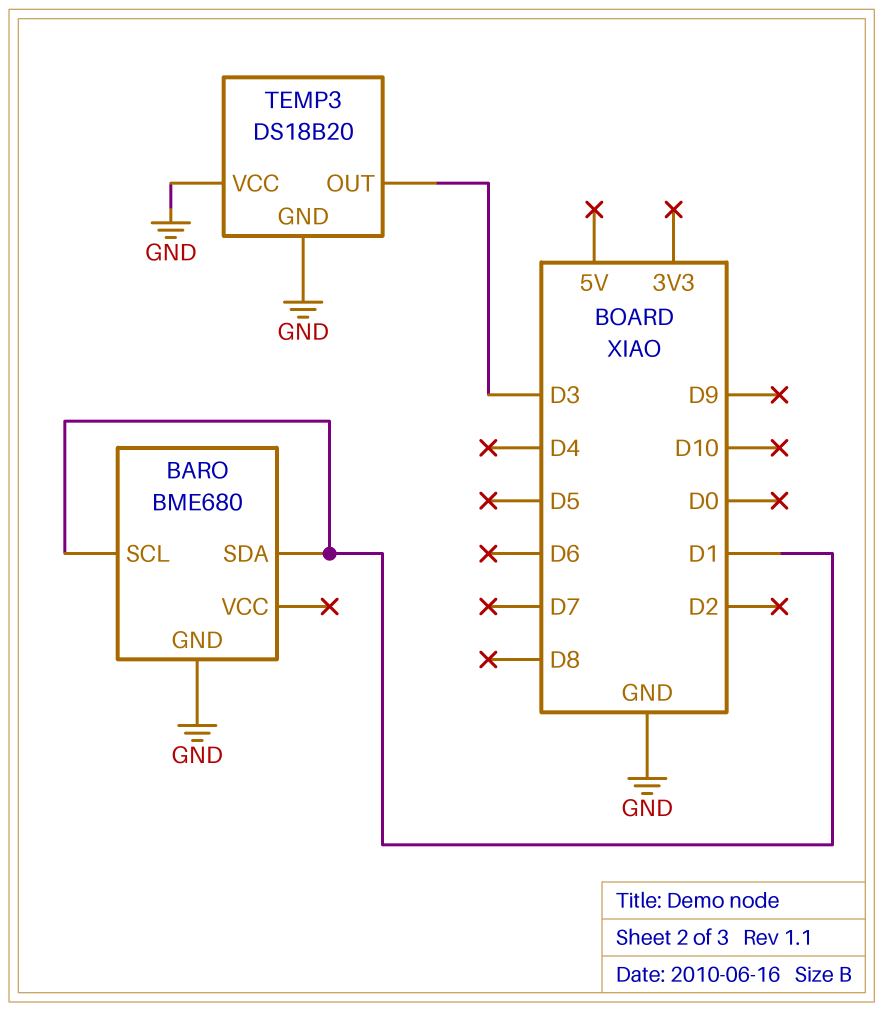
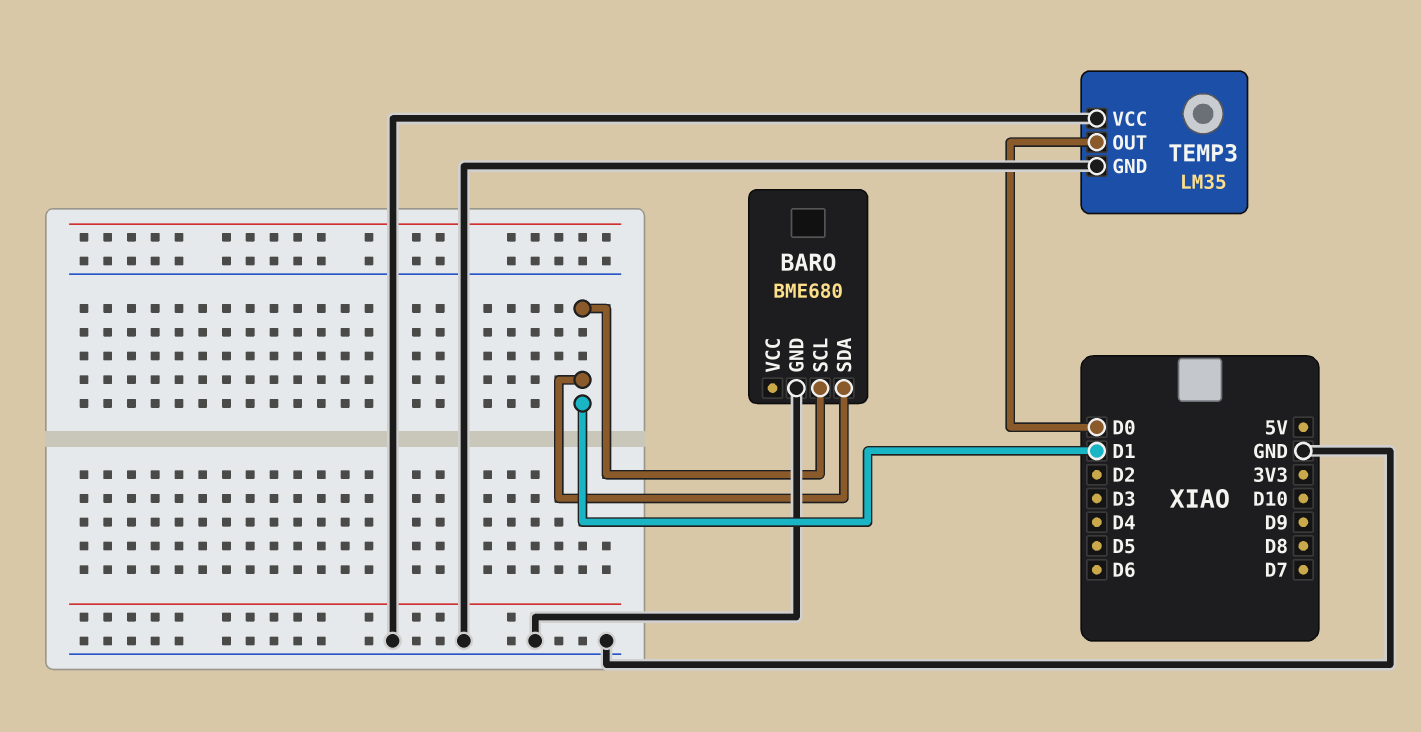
TEMP3: DS18B20 -> LM35
TEMP3 pin OUT: D3 -> D0

